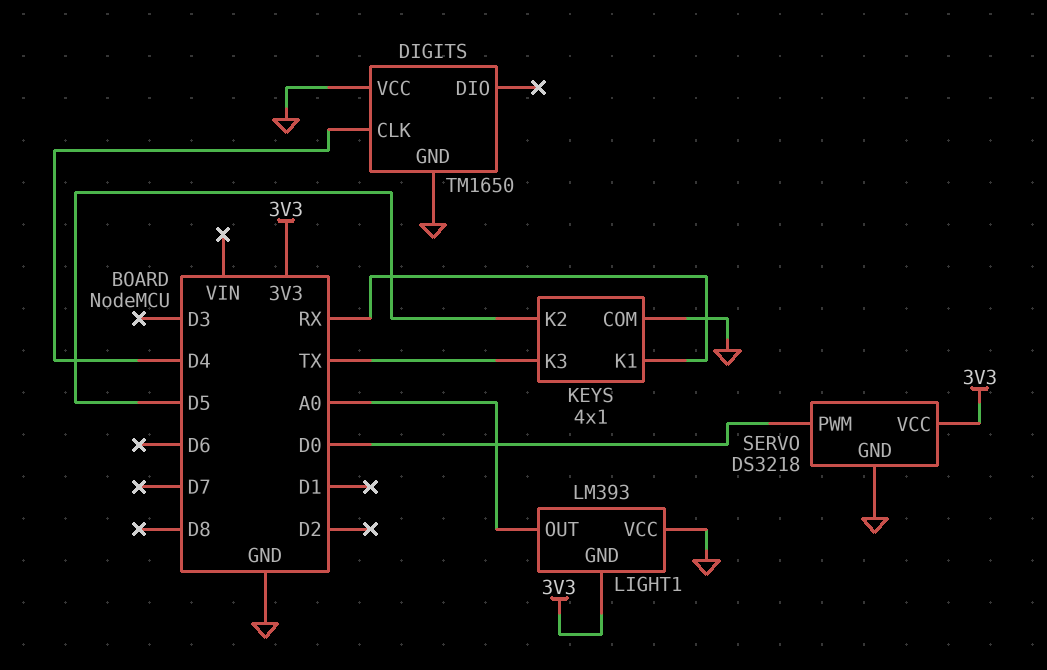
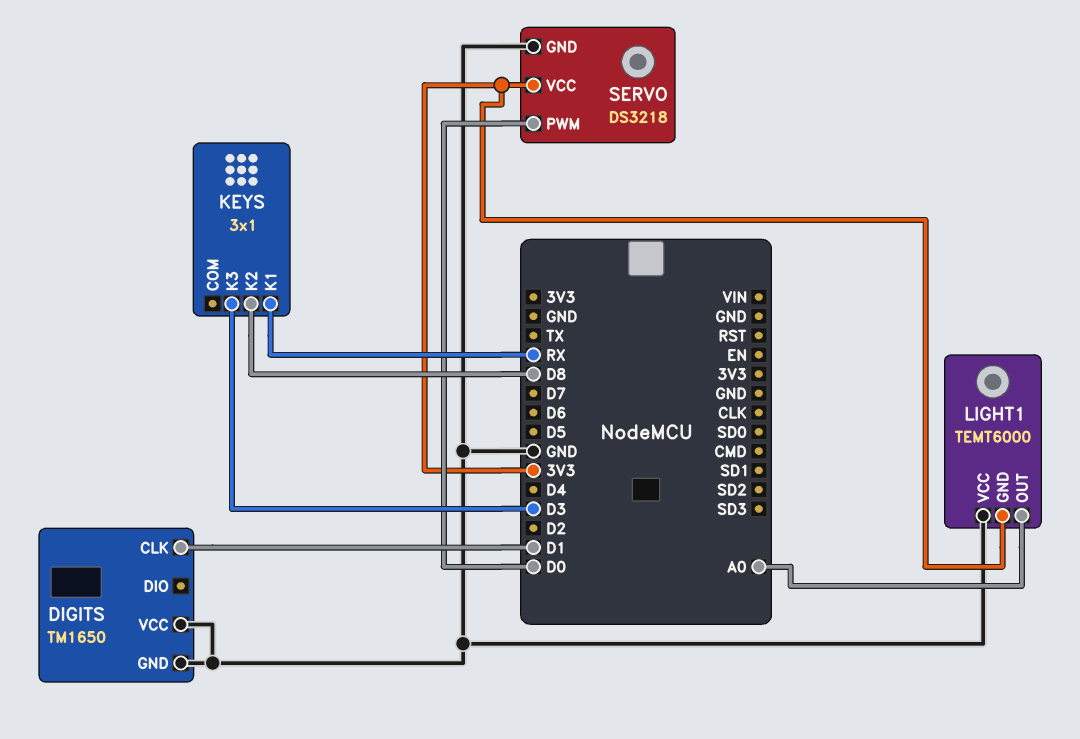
DIGITS pin CLK: D4 -> D1
KEYS: 4x1 -> 3x1
KEYS pin COM: GND -> none
KEYS pin K2: D5 -> D8
KEYS pin K3: TX -> D3
LIGHT1: LM393 -> TEMT6000

